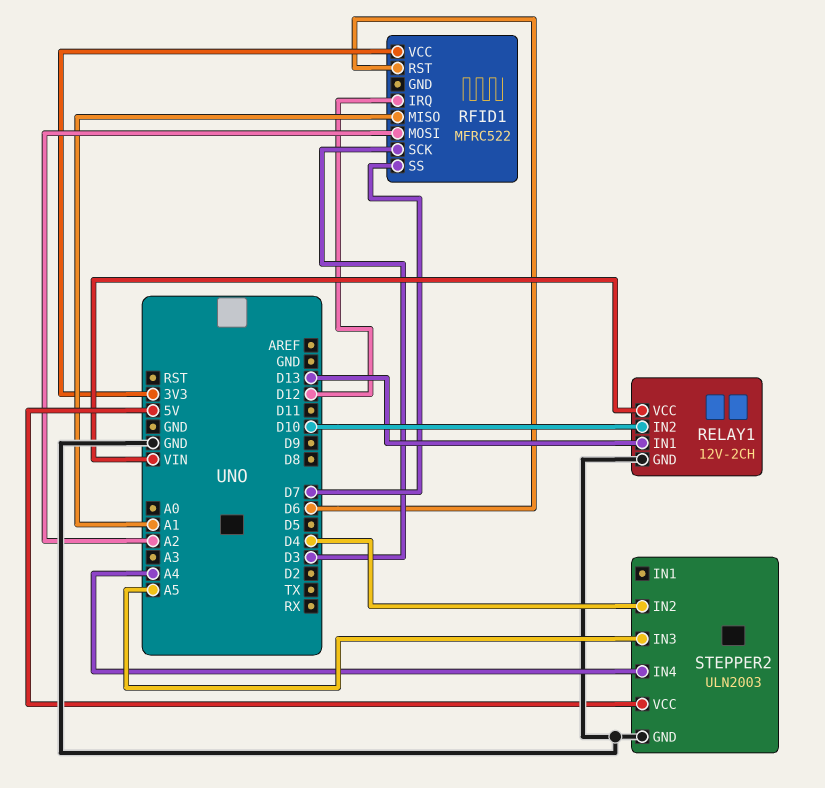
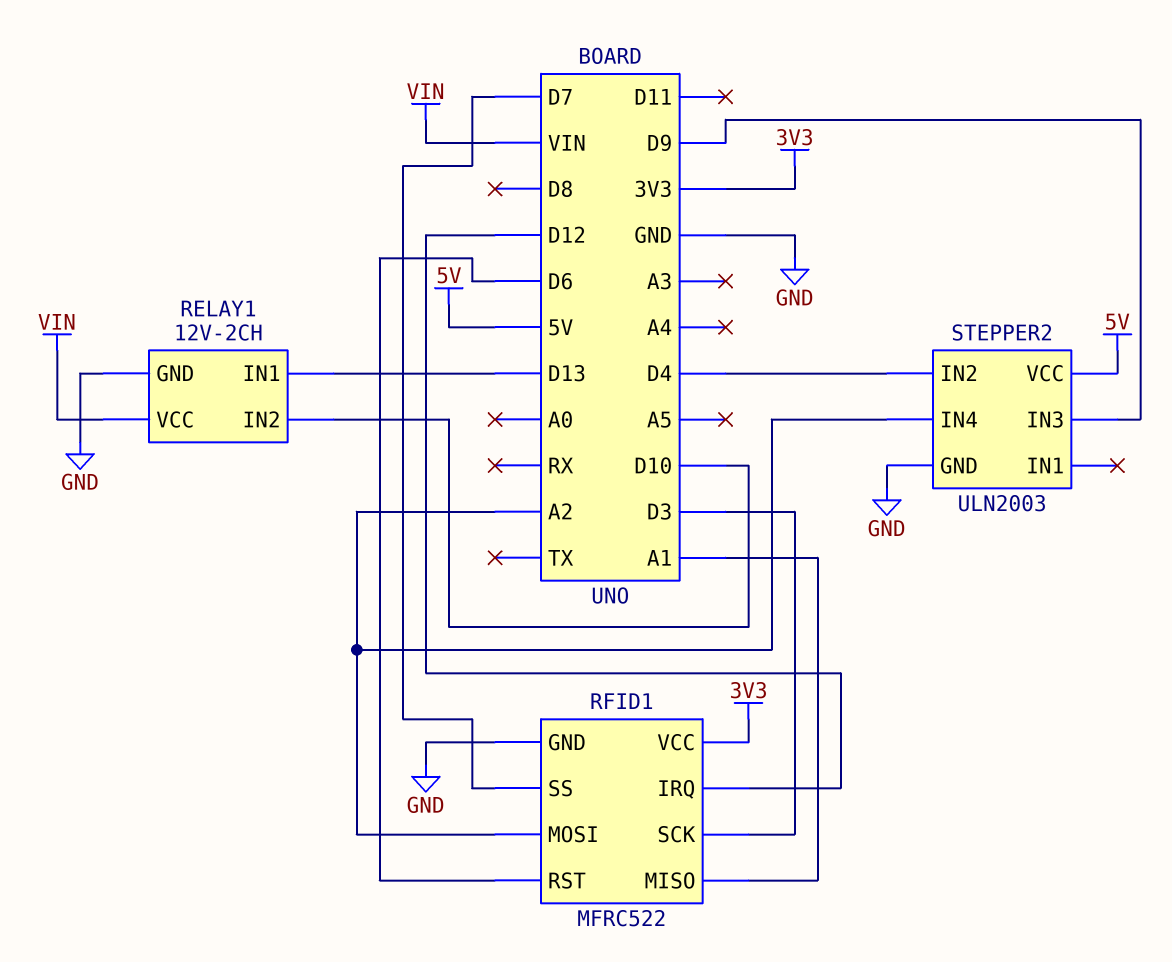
RFID1 pin GND: none -> GND
STEPPER2 pin IN3: A5 -> D9
STEPPER2 pin IN4: A4 -> A2

